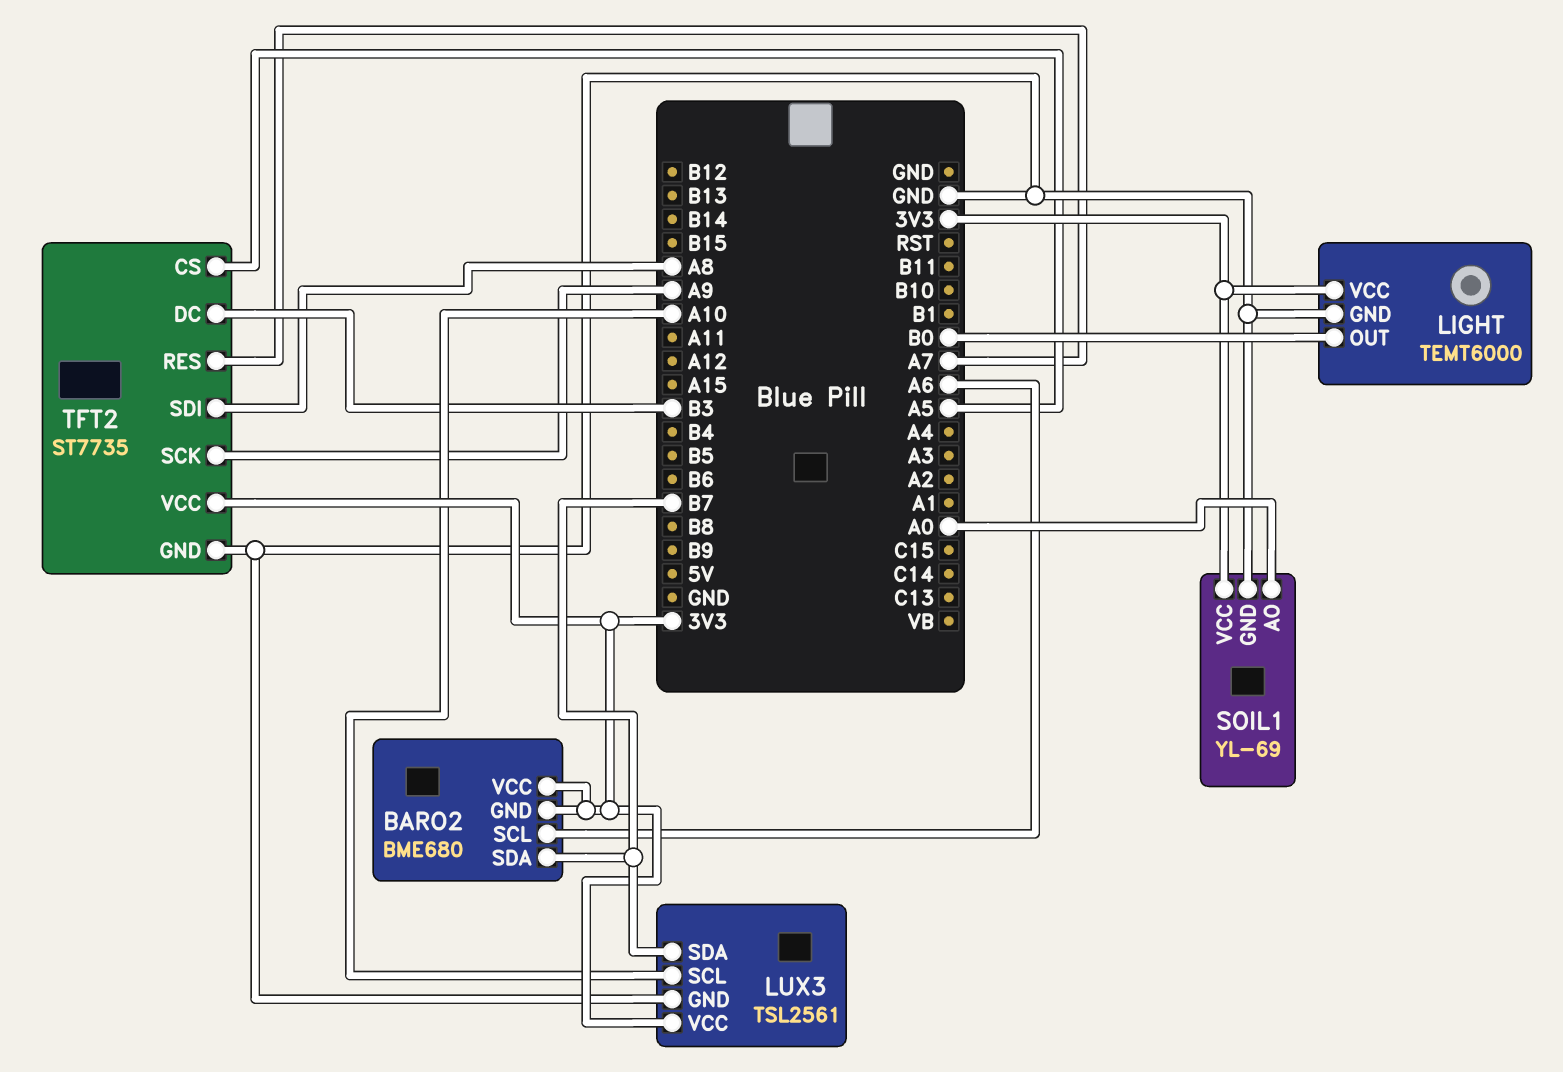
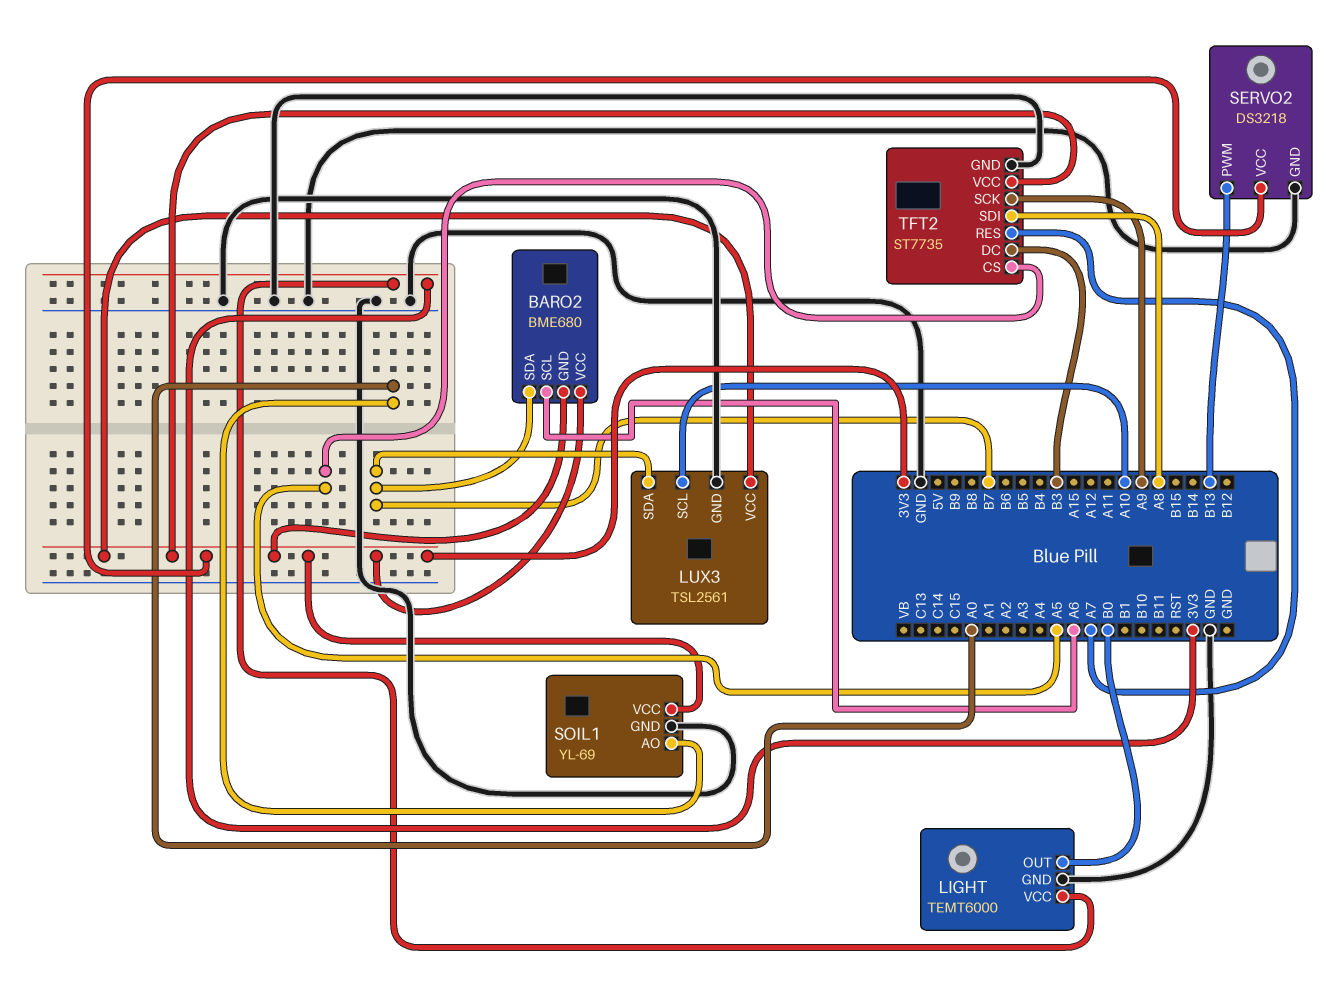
SERVO2: none -> DS3218
SERVO2 pin GND: none -> GND
SERVO2 pin PWM: none -> B13
SERVO2 pin VCC: none -> 3V3

